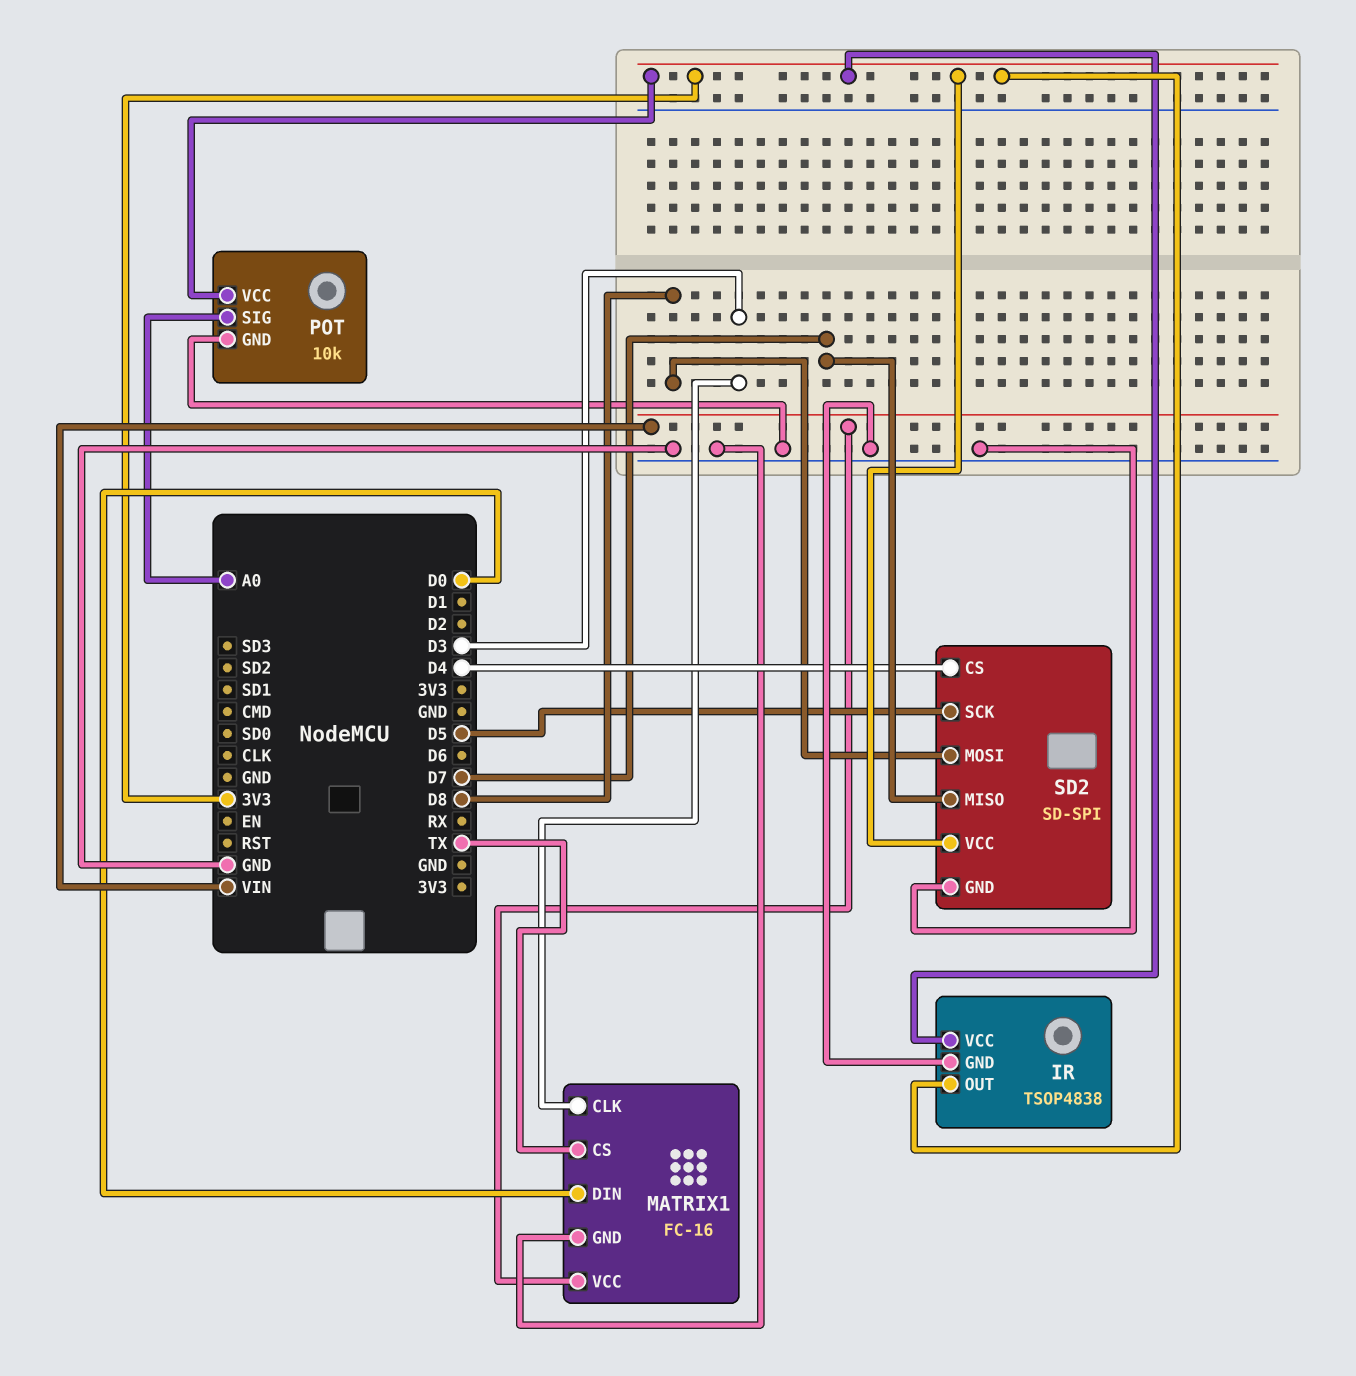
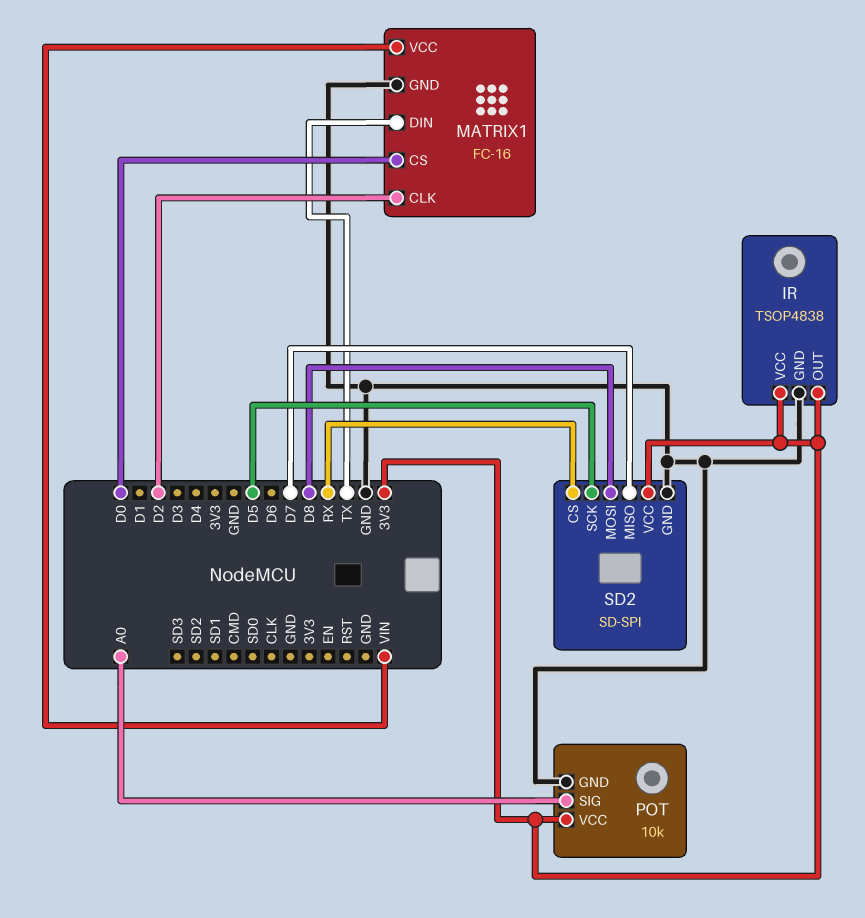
MATRIX1 pin CLK: D3 -> D2
MATRIX1 pin CS: TX -> D0
MATRIX1 pin DIN: D0 -> TX
SD2 pin CS: D4 -> RX

